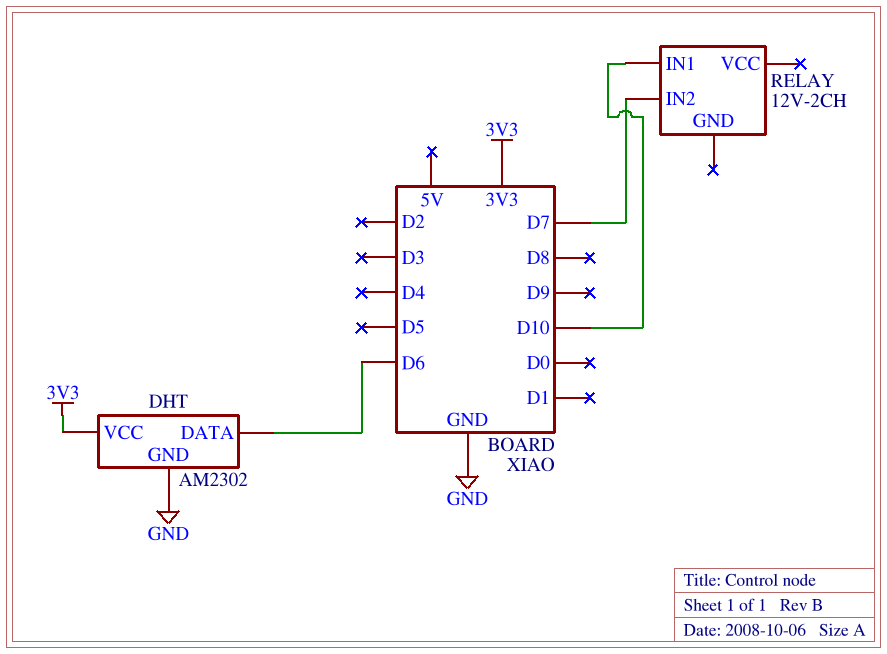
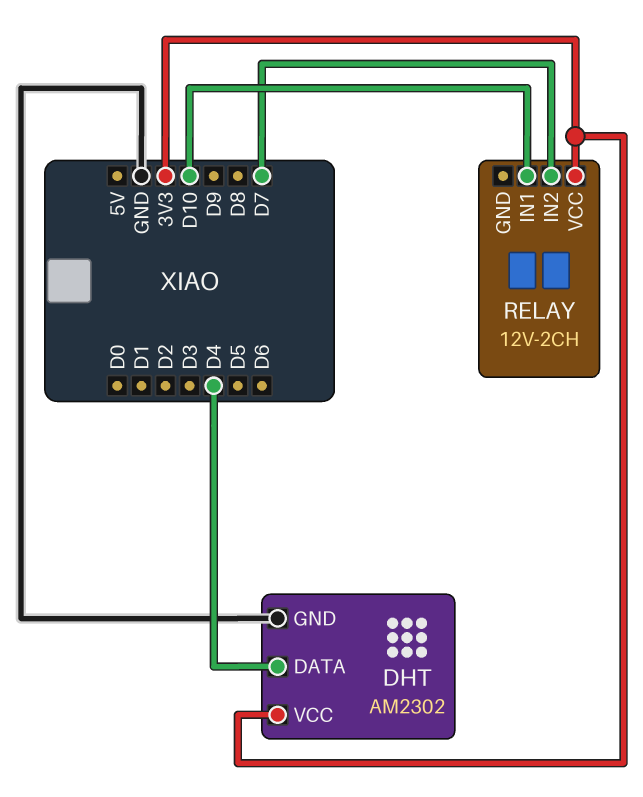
DHT pin DATA: D6 -> D4
RELAY pin VCC: none -> 3V3

